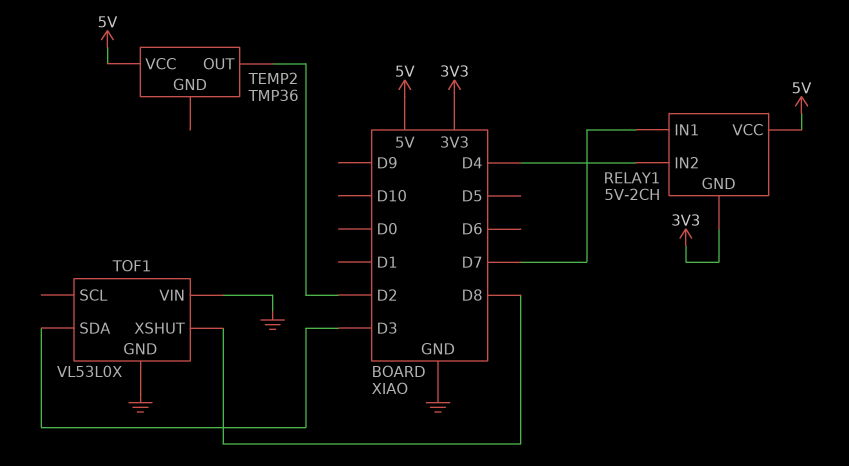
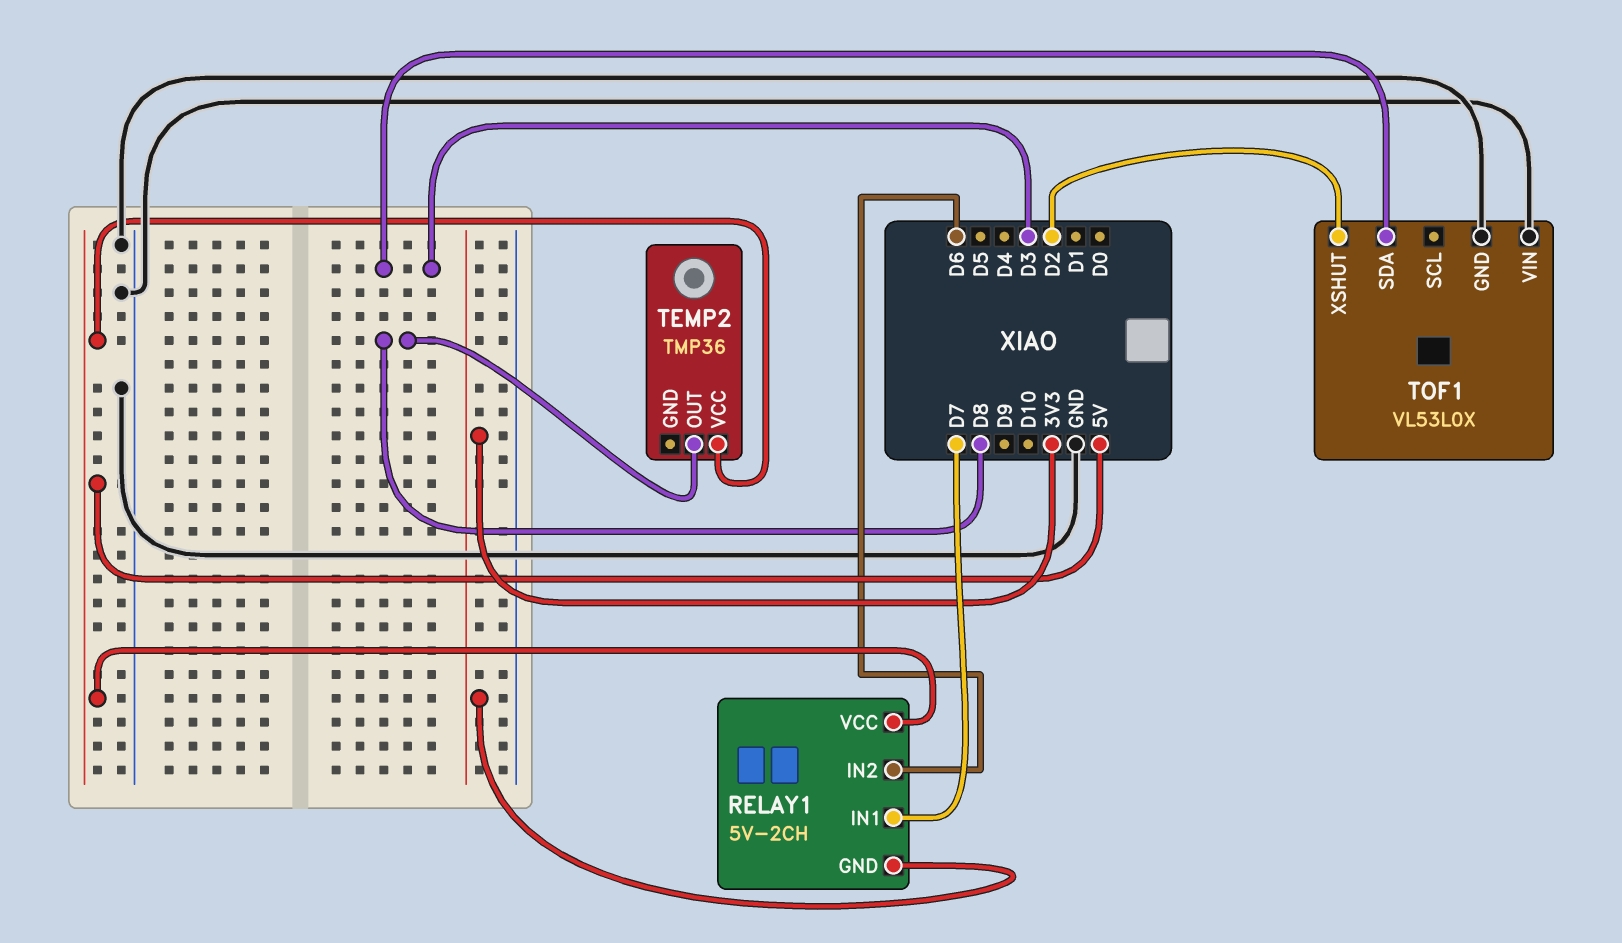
RELAY1 pin IN2: D4 -> D6
TEMP2 pin OUT: D2 -> D8
TOF1 pin XSHUT: D8 -> D2

